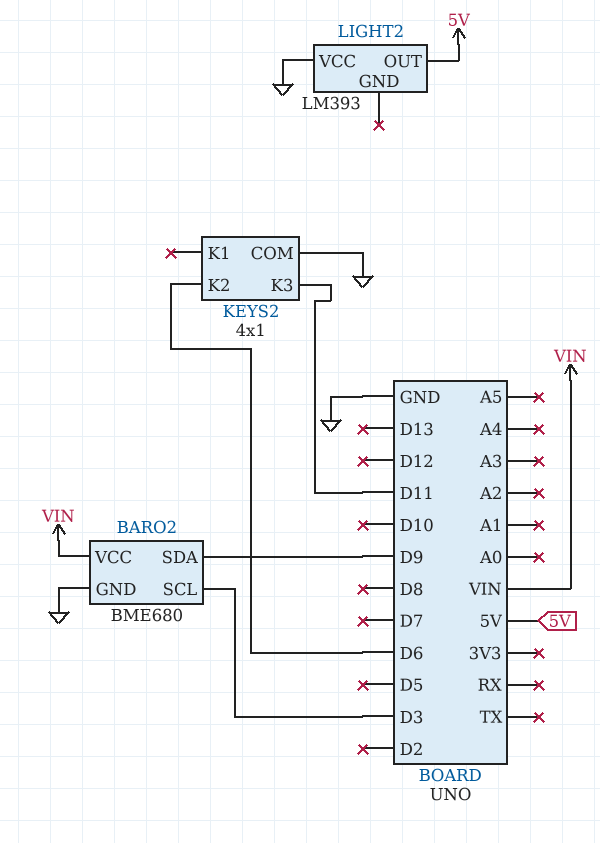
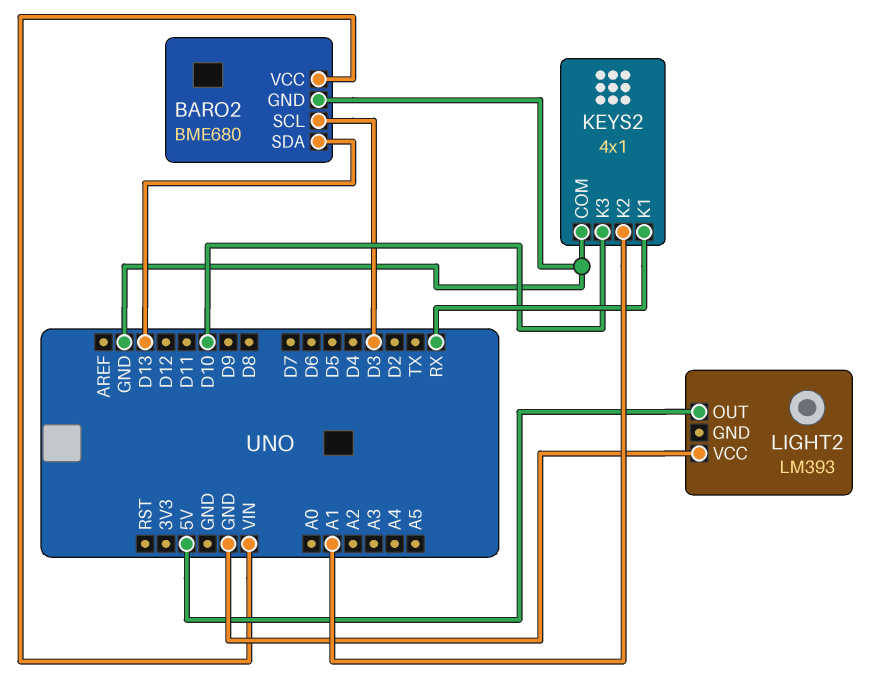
BARO2 pin SDA: D9 -> D13
KEYS2 pin K1: none -> RX
KEYS2 pin K2: D6 -> A1
KEYS2 pin K3: D11 -> D10

